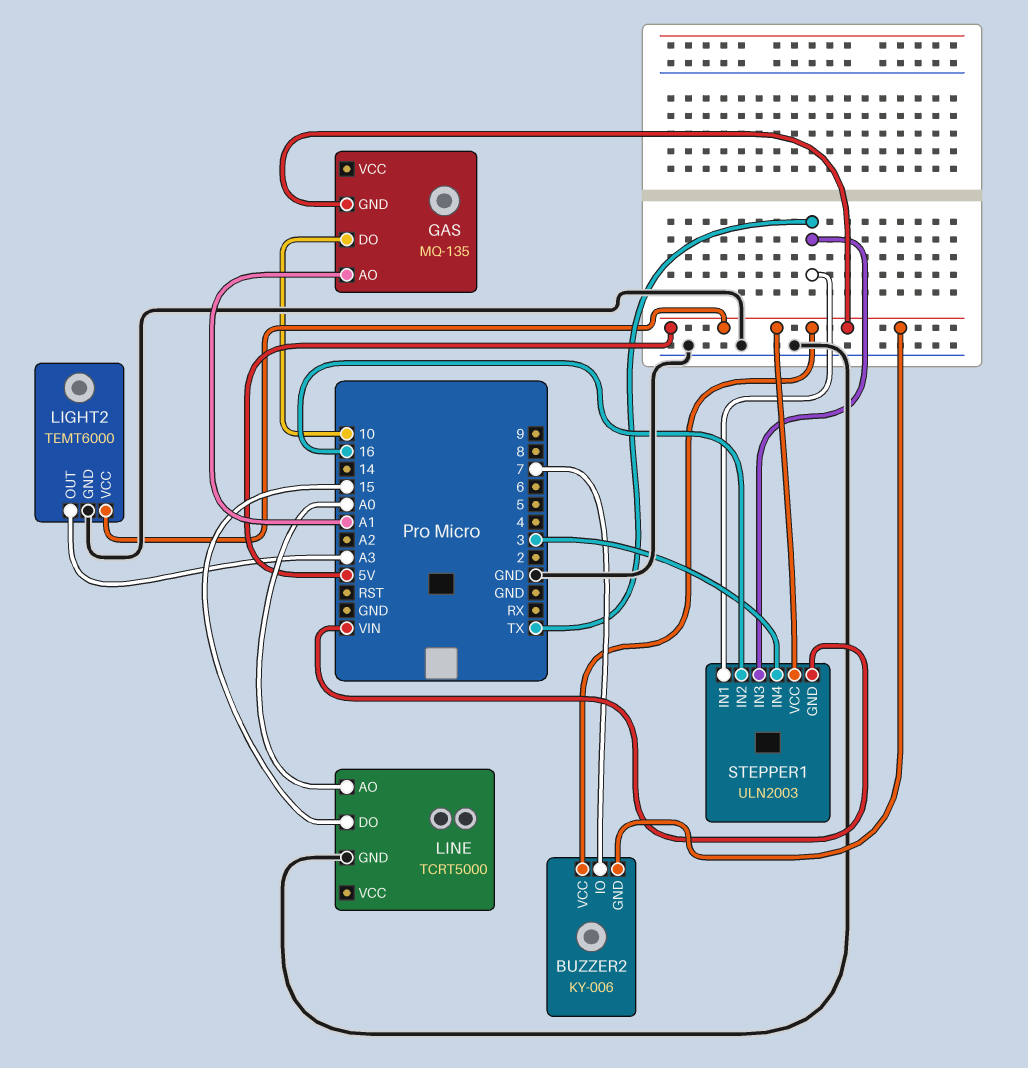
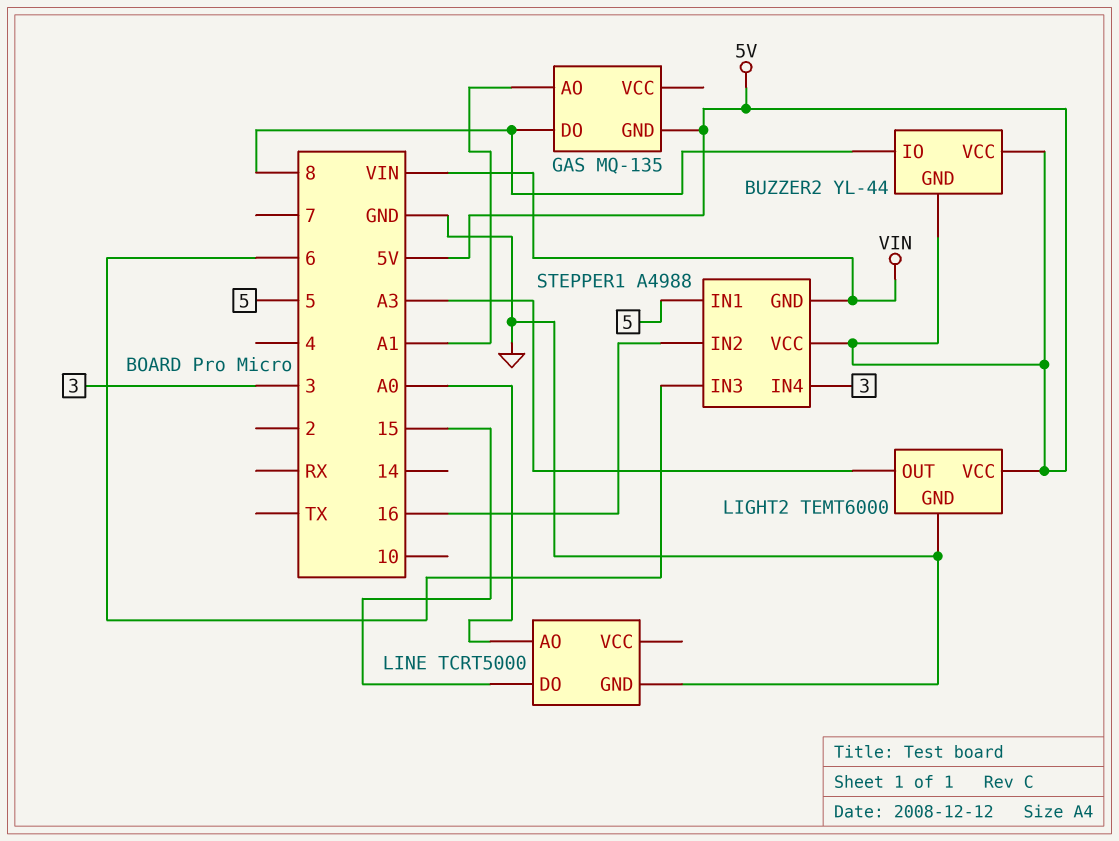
BUZZER2: KY-006 -> YL-44
BUZZER2 pin IO: 7 -> 8
GAS pin DO: 10 -> 8
STEPPER1: ULN2003 -> A4988
STEPPER1 pin IN1: TX -> 5
STEPPER1 pin IN3: TX -> 6

